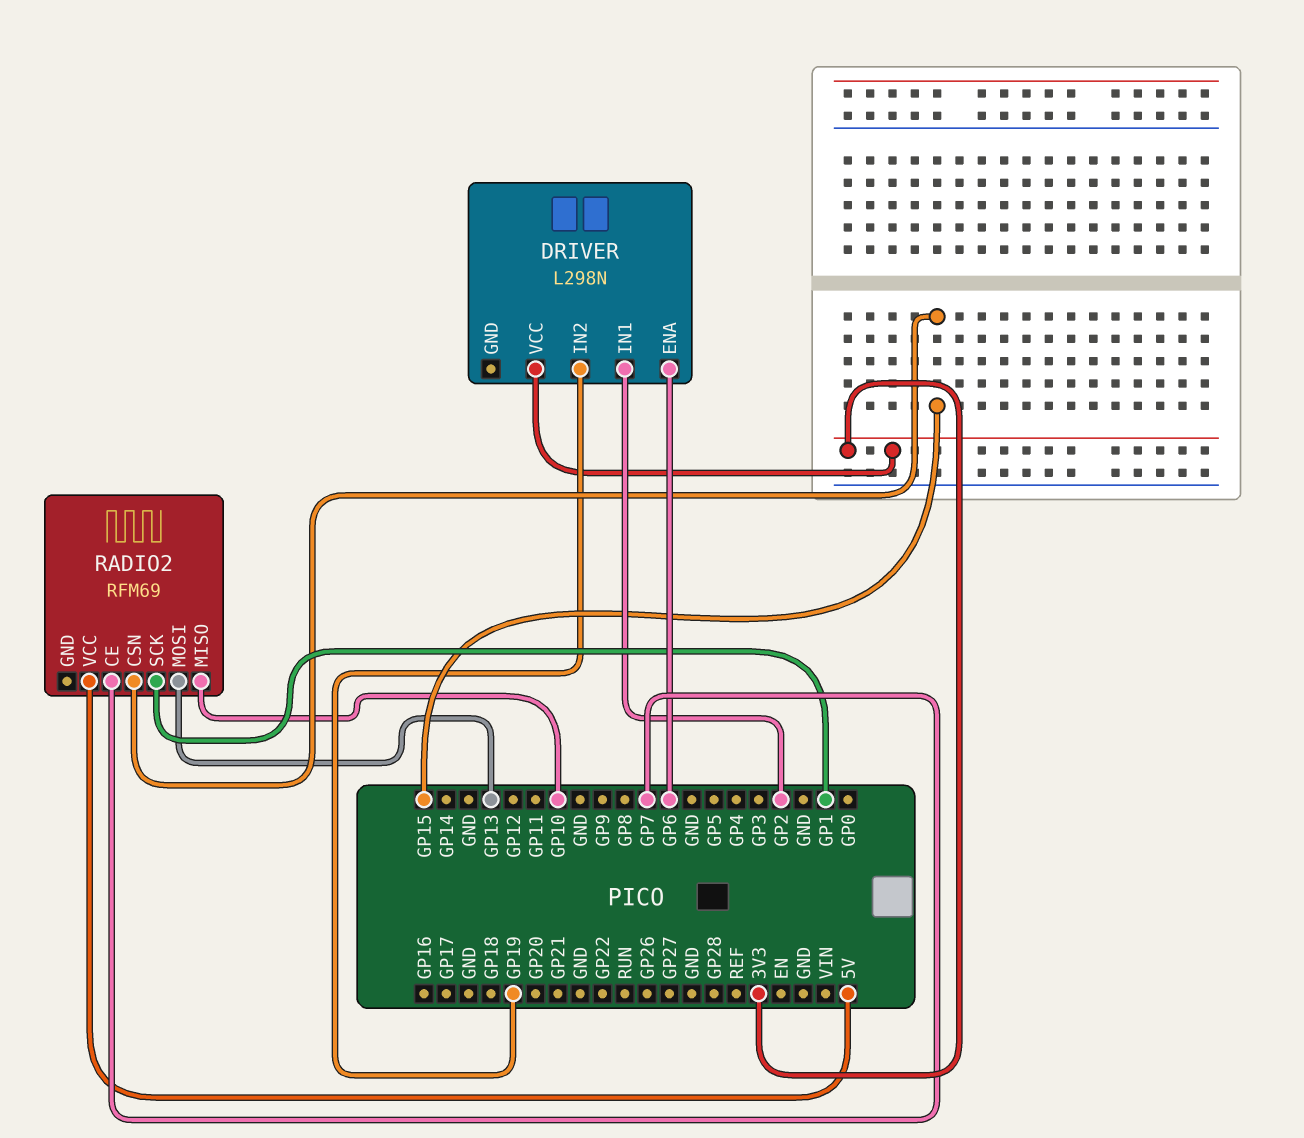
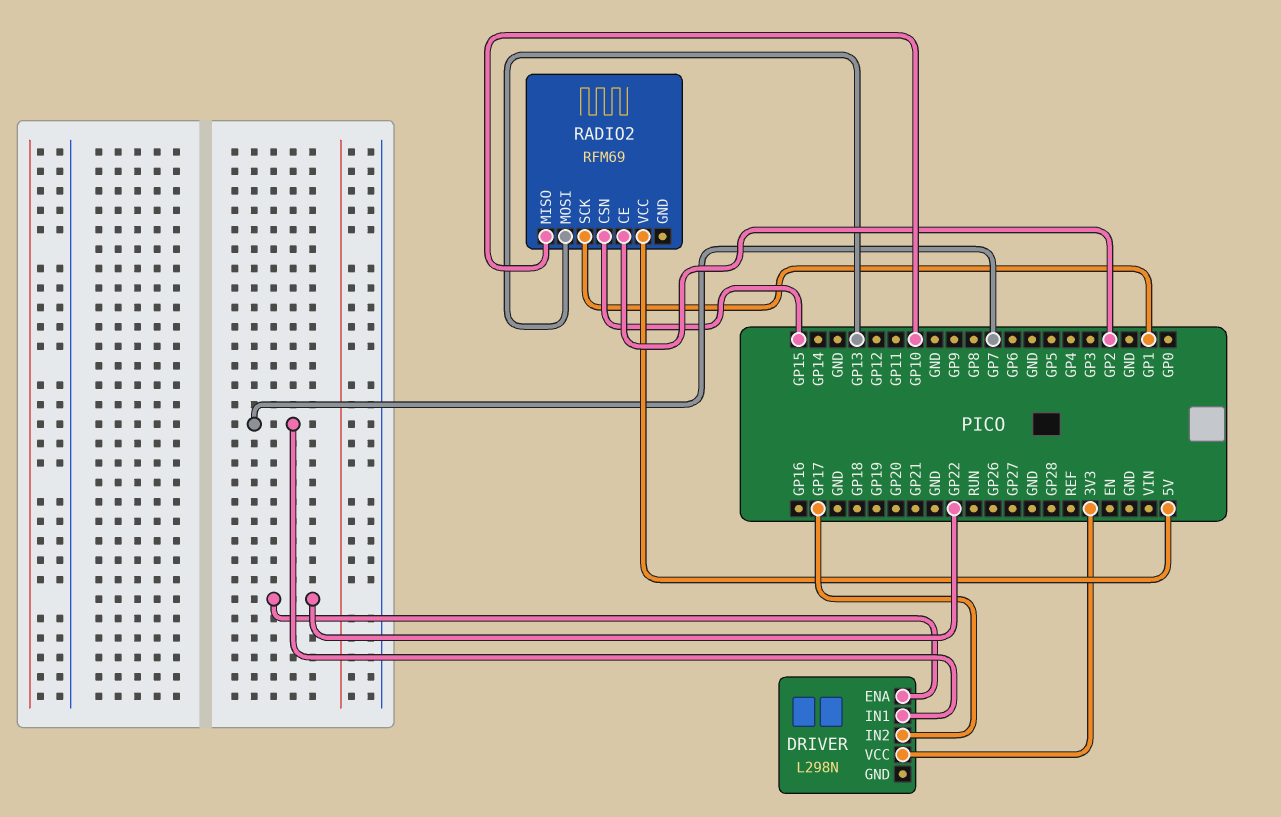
DRIVER pin ENA: GP6 -> GP22
DRIVER pin IN1: GP2 -> GP7
DRIVER pin IN2: GP19 -> GP17
RADIO2 pin CE: GP7 -> GP2

